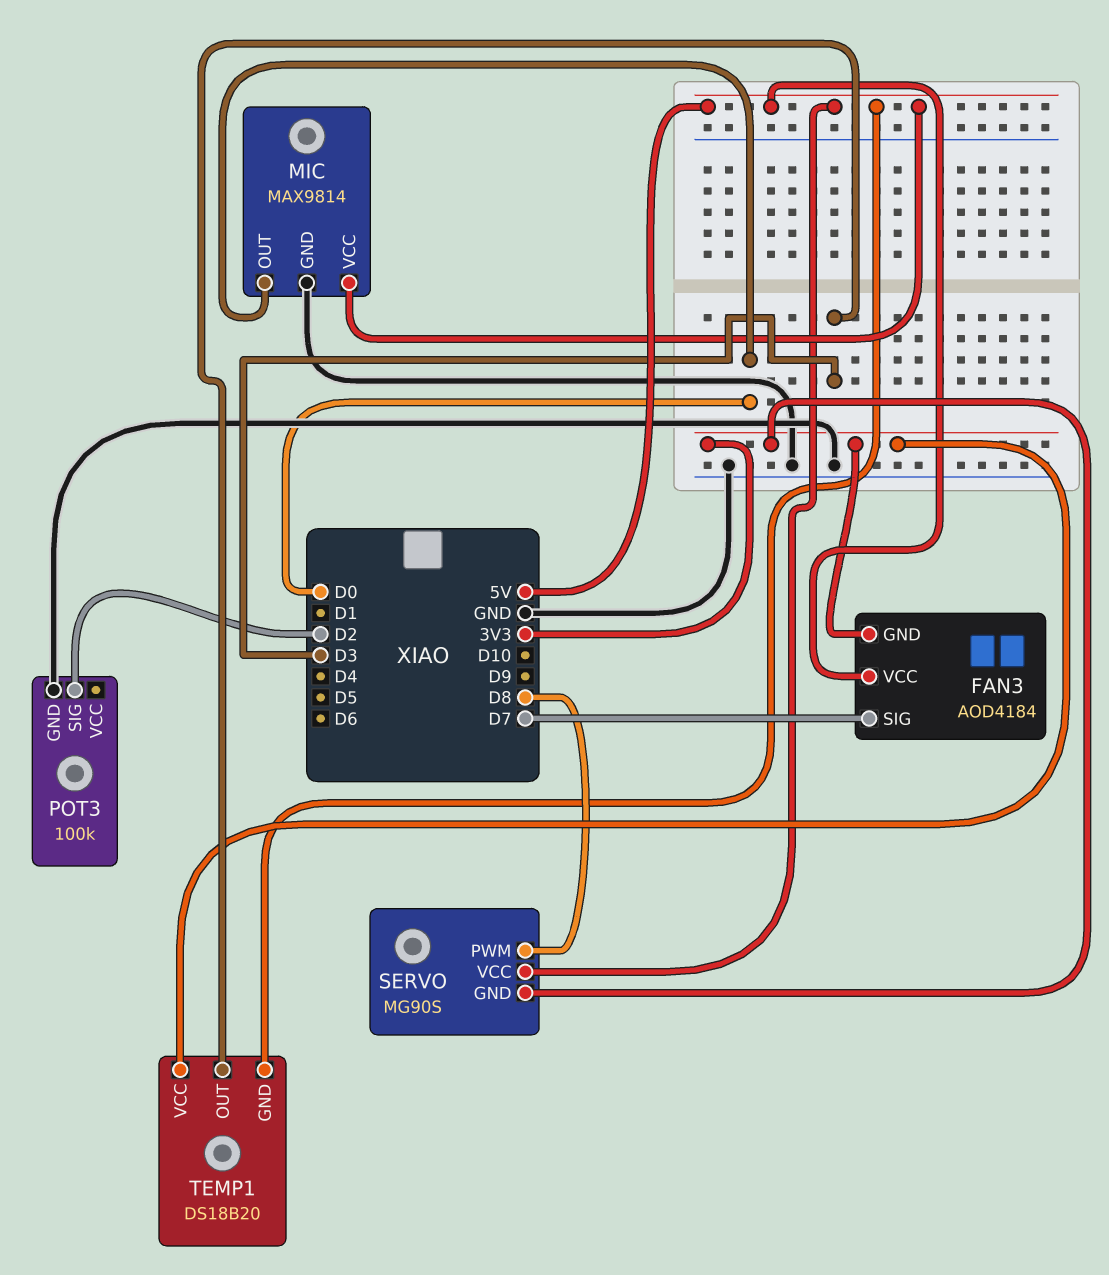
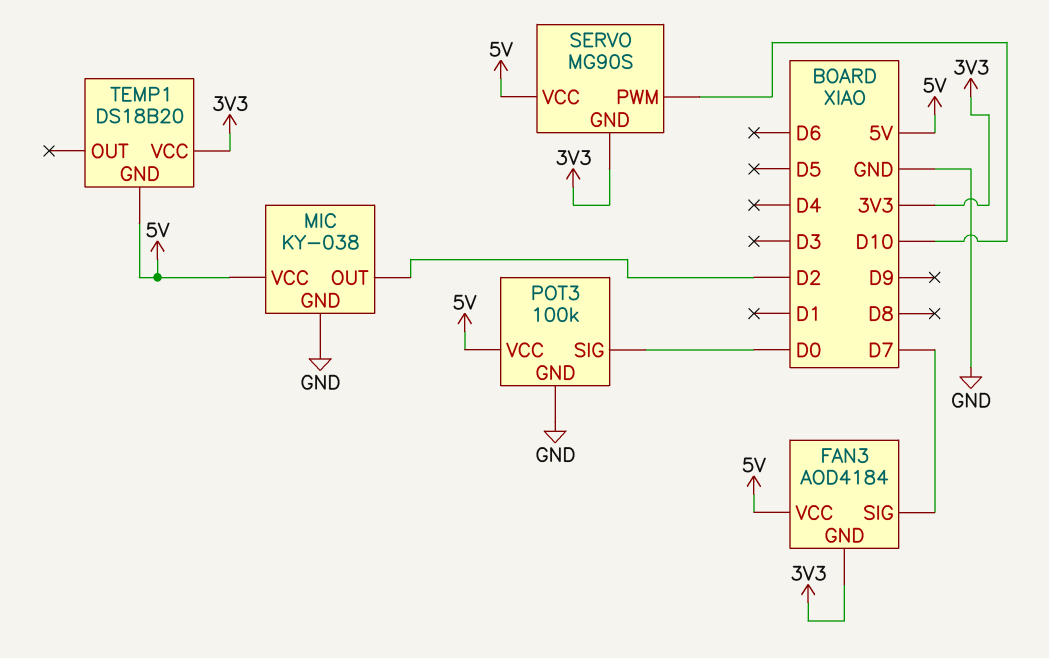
MIC: MAX9814 -> KY-038
MIC pin OUT: D0 -> D2
POT3 pin SIG: D2 -> D0
POT3 pin VCC: none -> 5V
SERVO pin PWM: D8 -> D10
TEMP1 pin OUT: D3 -> none

